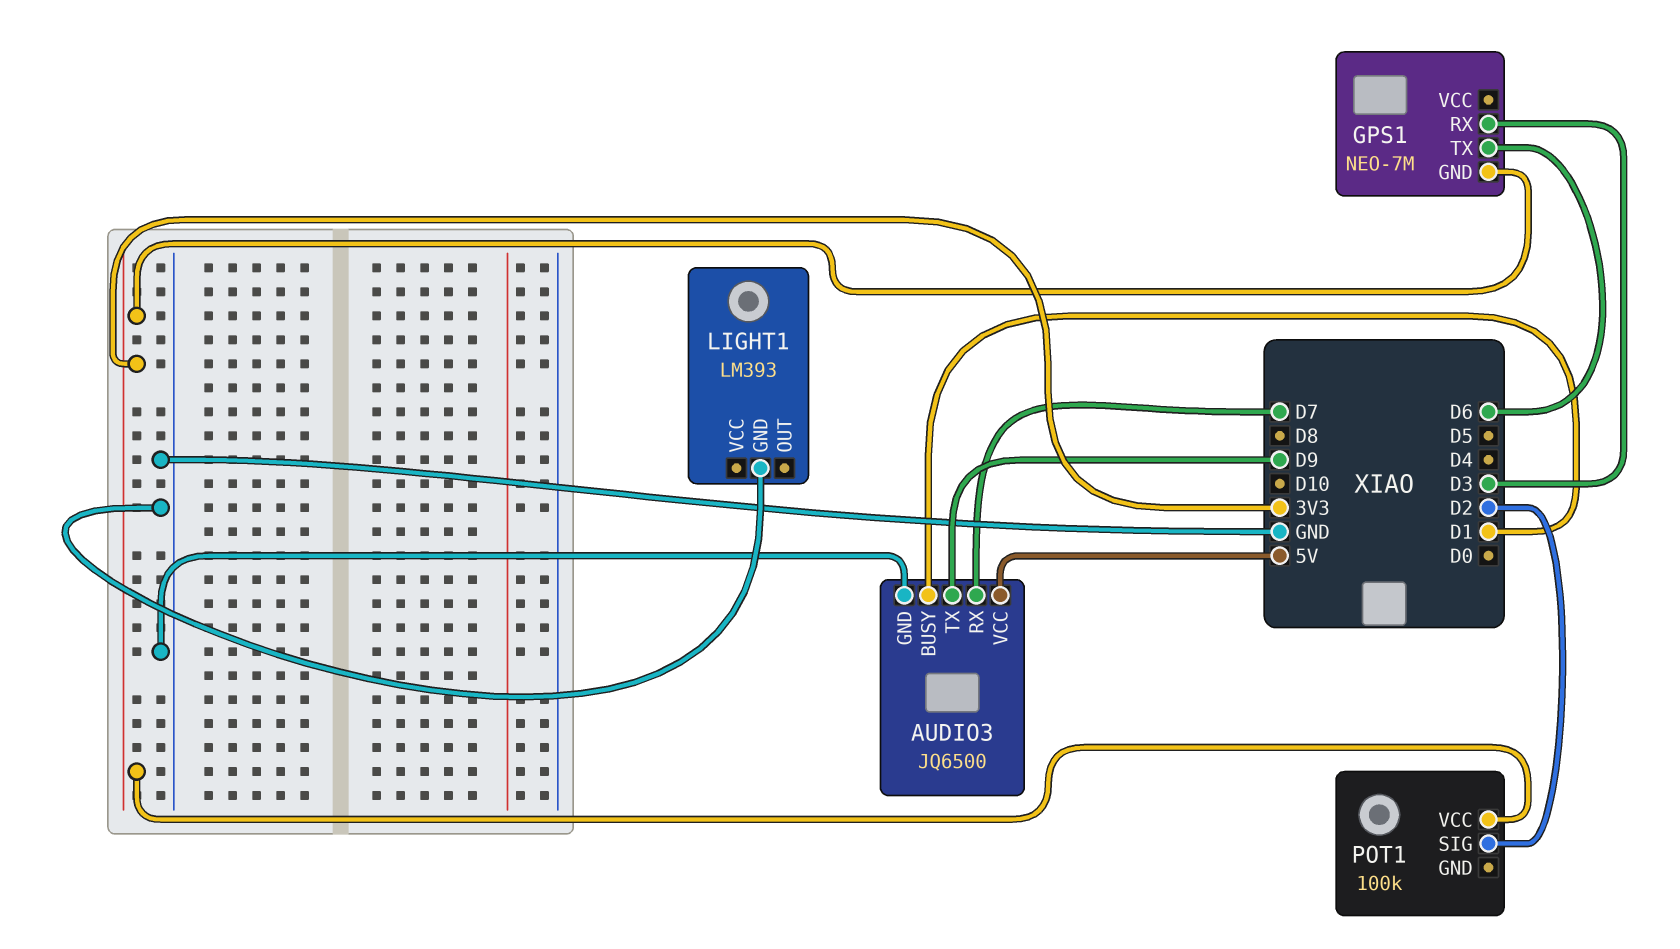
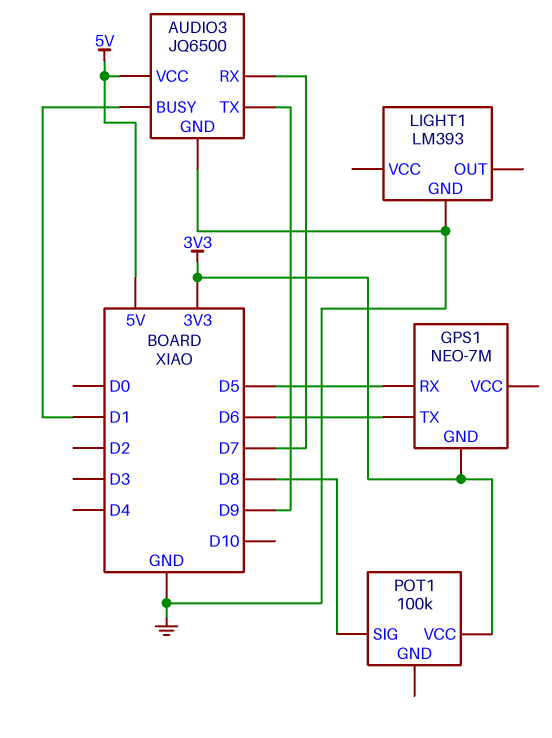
GPS1 pin RX: D3 -> D5
POT1 pin SIG: D2 -> D8

